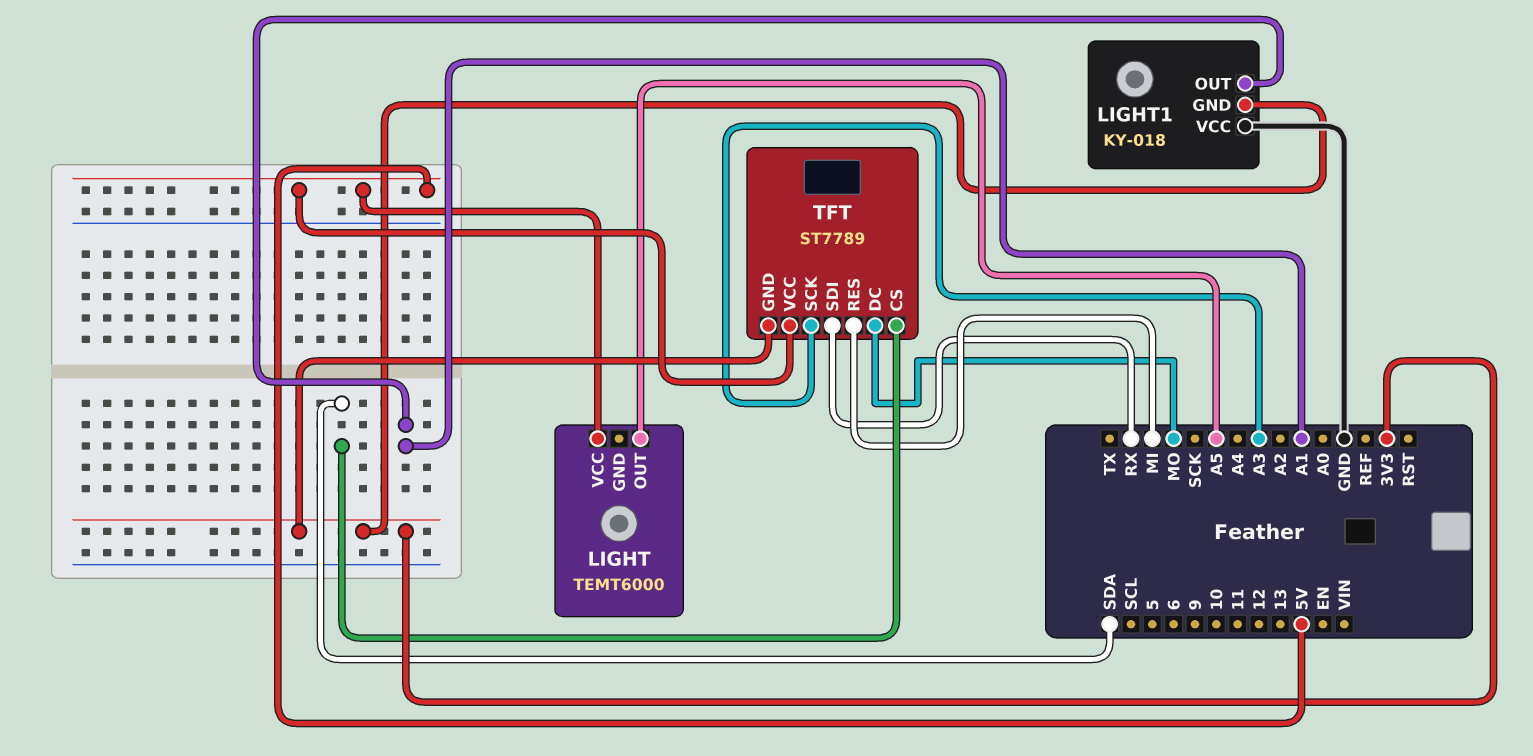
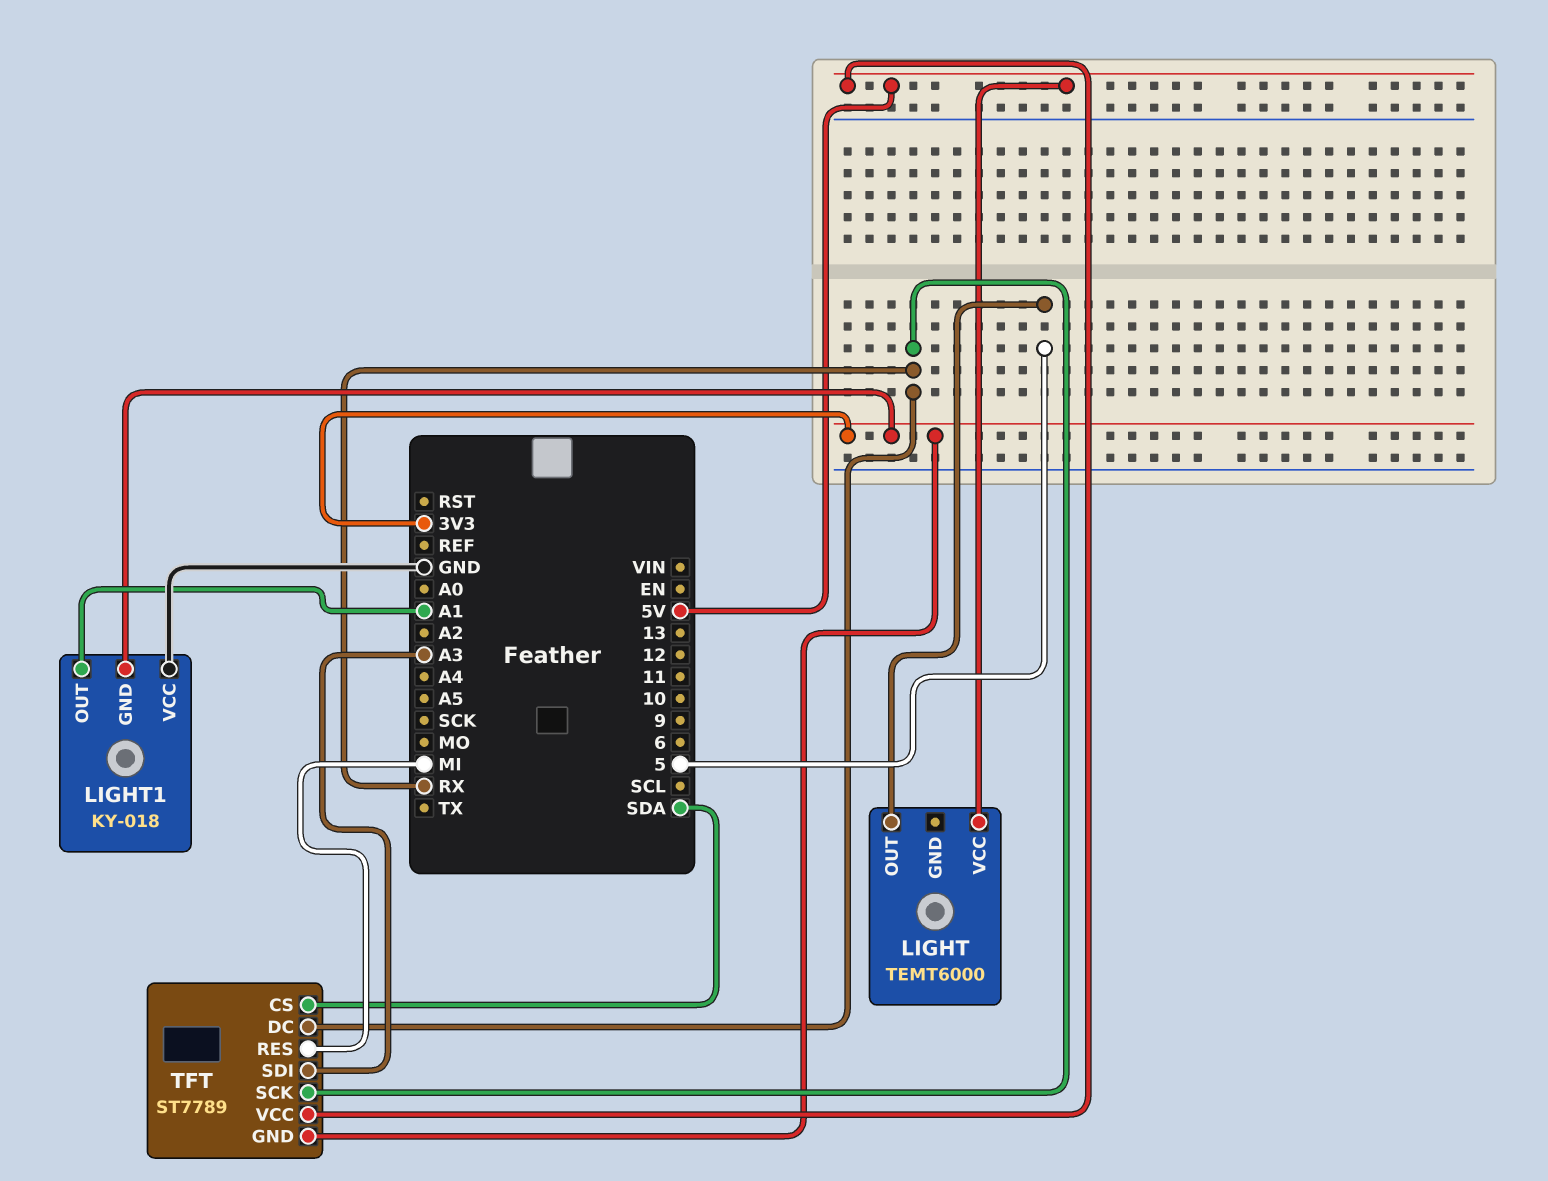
LIGHT pin OUT: A5 -> 5
TFT pin DC: MO -> RX
TFT pin SCK: A3 -> RX
TFT pin SDI: RX -> A3

